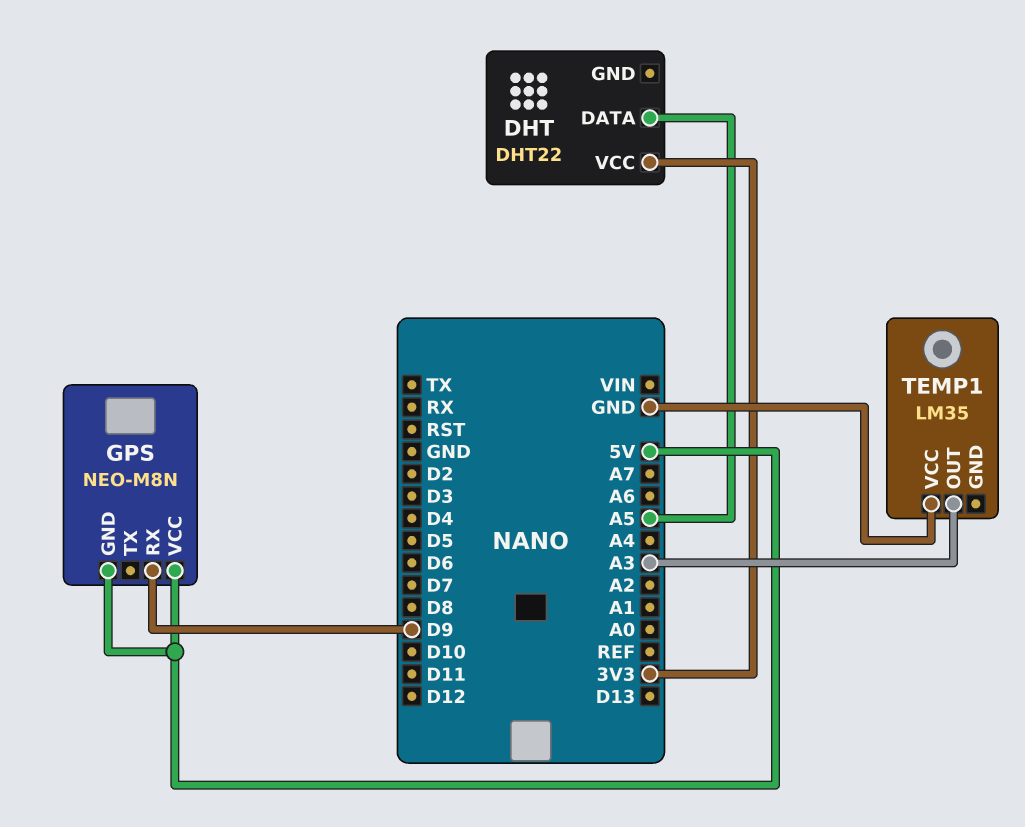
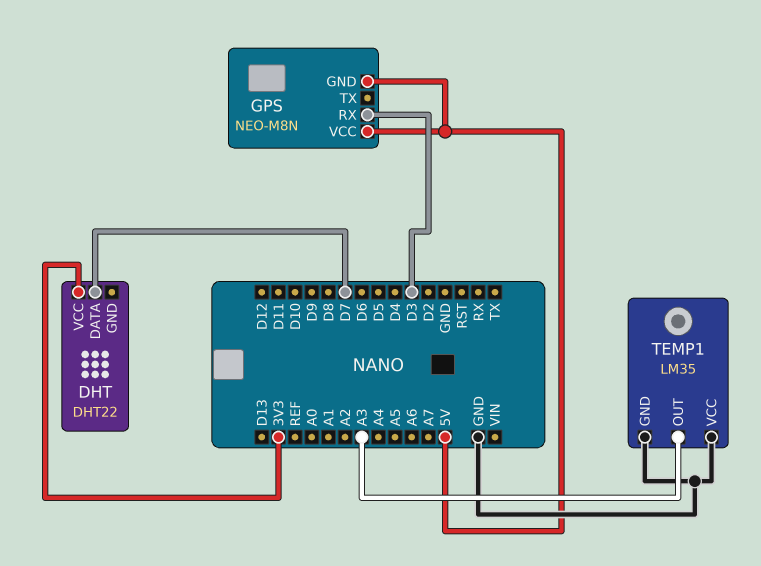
DHT pin DATA: A5 -> D7
GPS pin RX: D9 -> D3
TEMP1 pin GND: none -> GND

